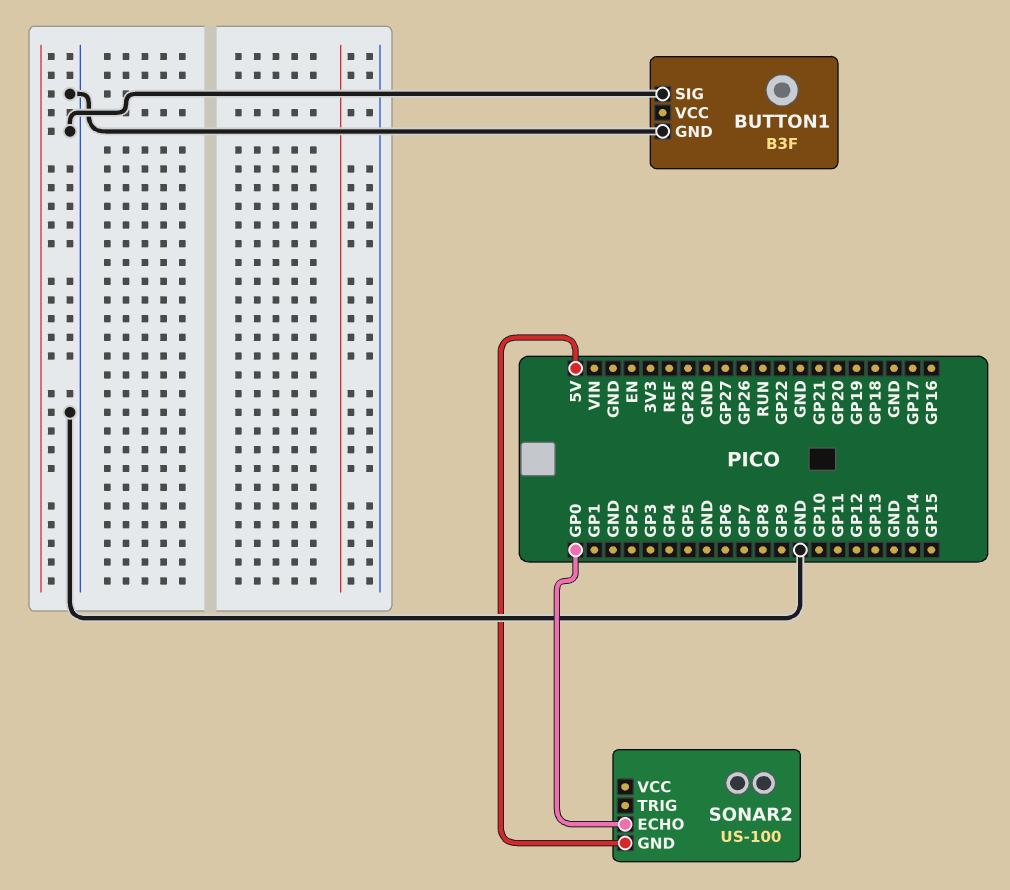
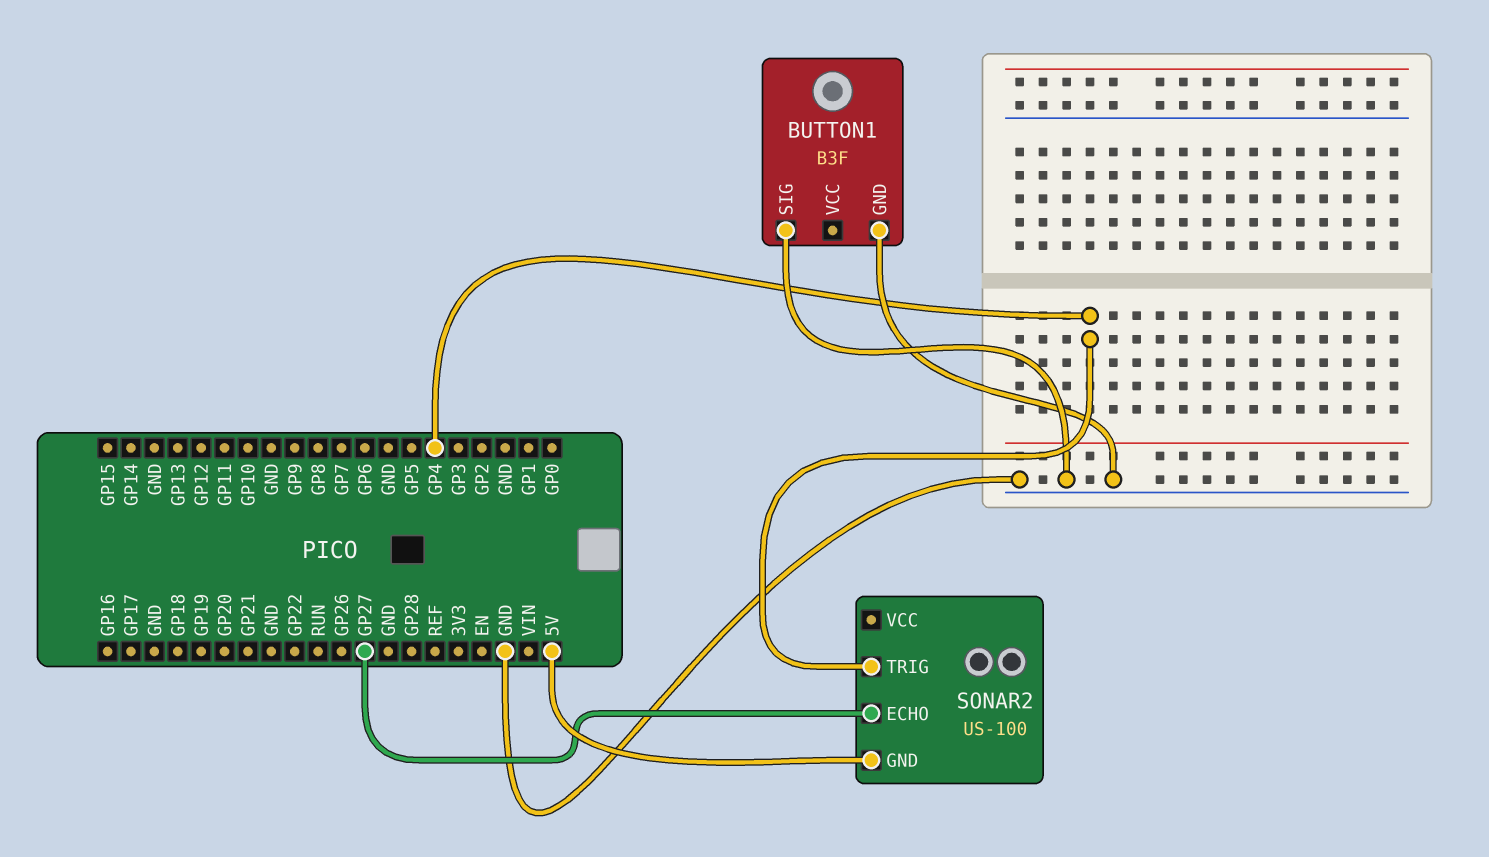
SONAR2 pin ECHO: GP0 -> GP27
SONAR2 pin TRIG: none -> GP4

